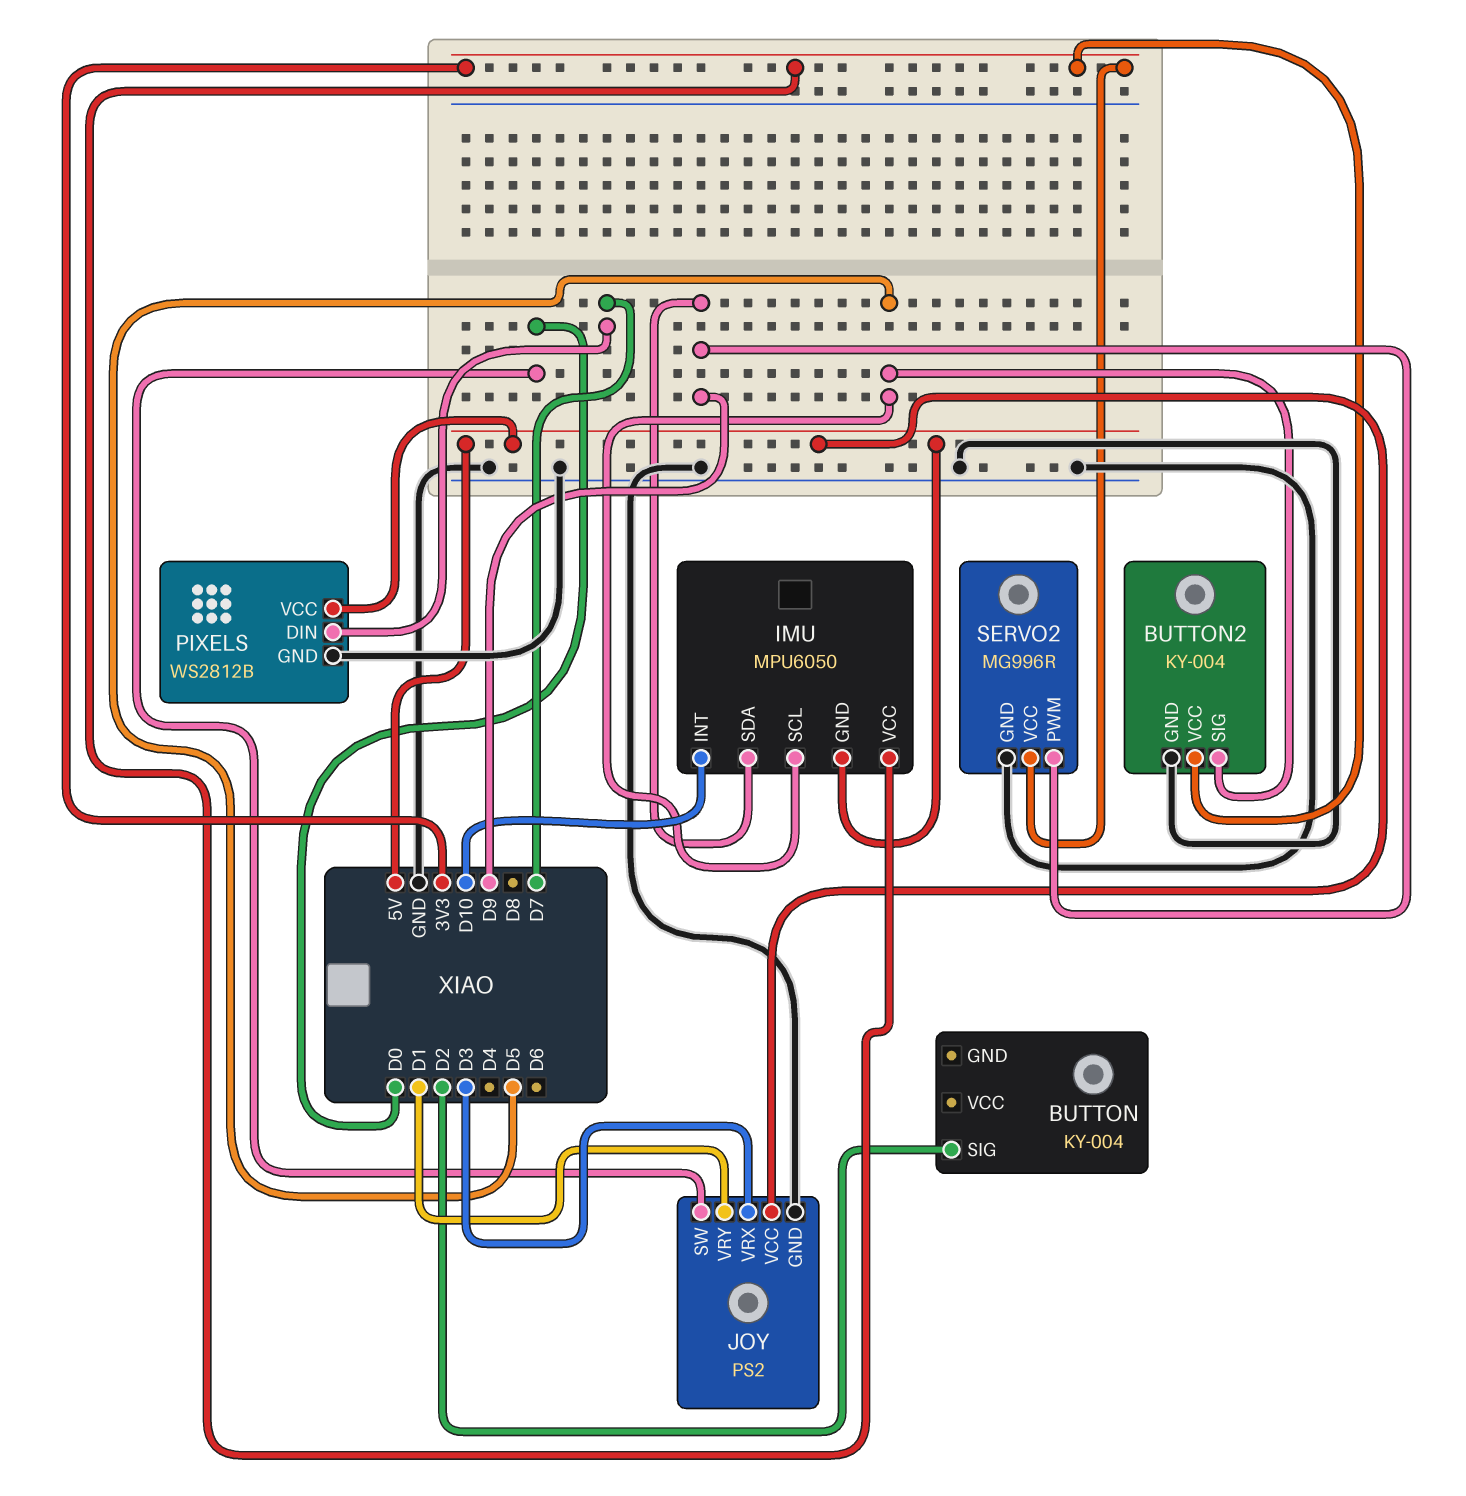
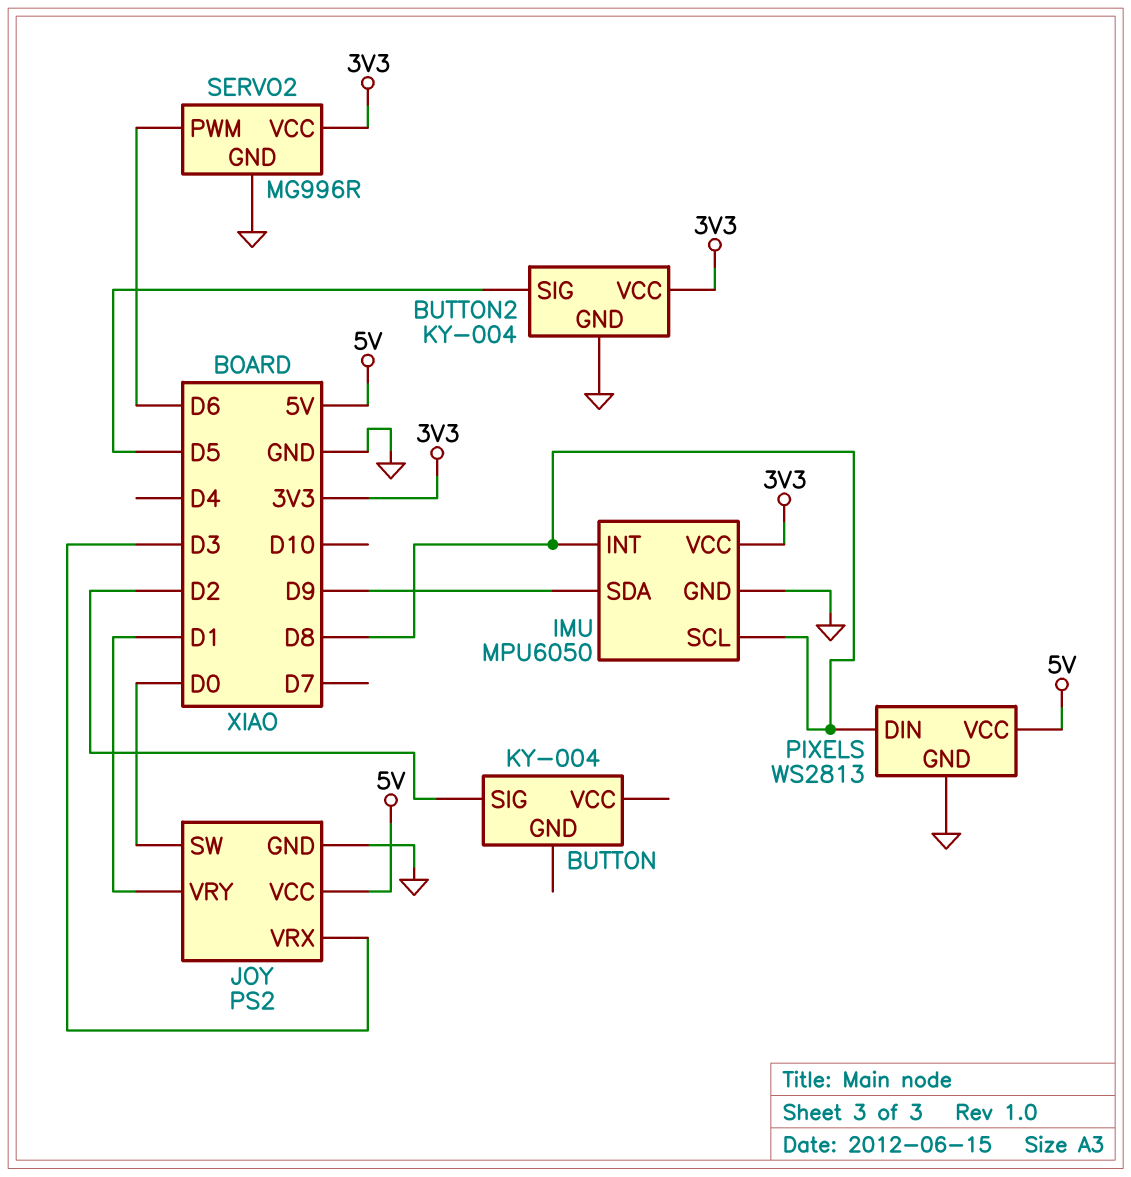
IMU pin GND: 5V -> GND
IMU pin INT: D10 -> D8
IMU pin SCL: D5 -> D8
PIXELS: WS2812B -> WS2813
PIXELS pin DIN: D7 -> D8
SERVO2 pin PWM: D9 -> D6

